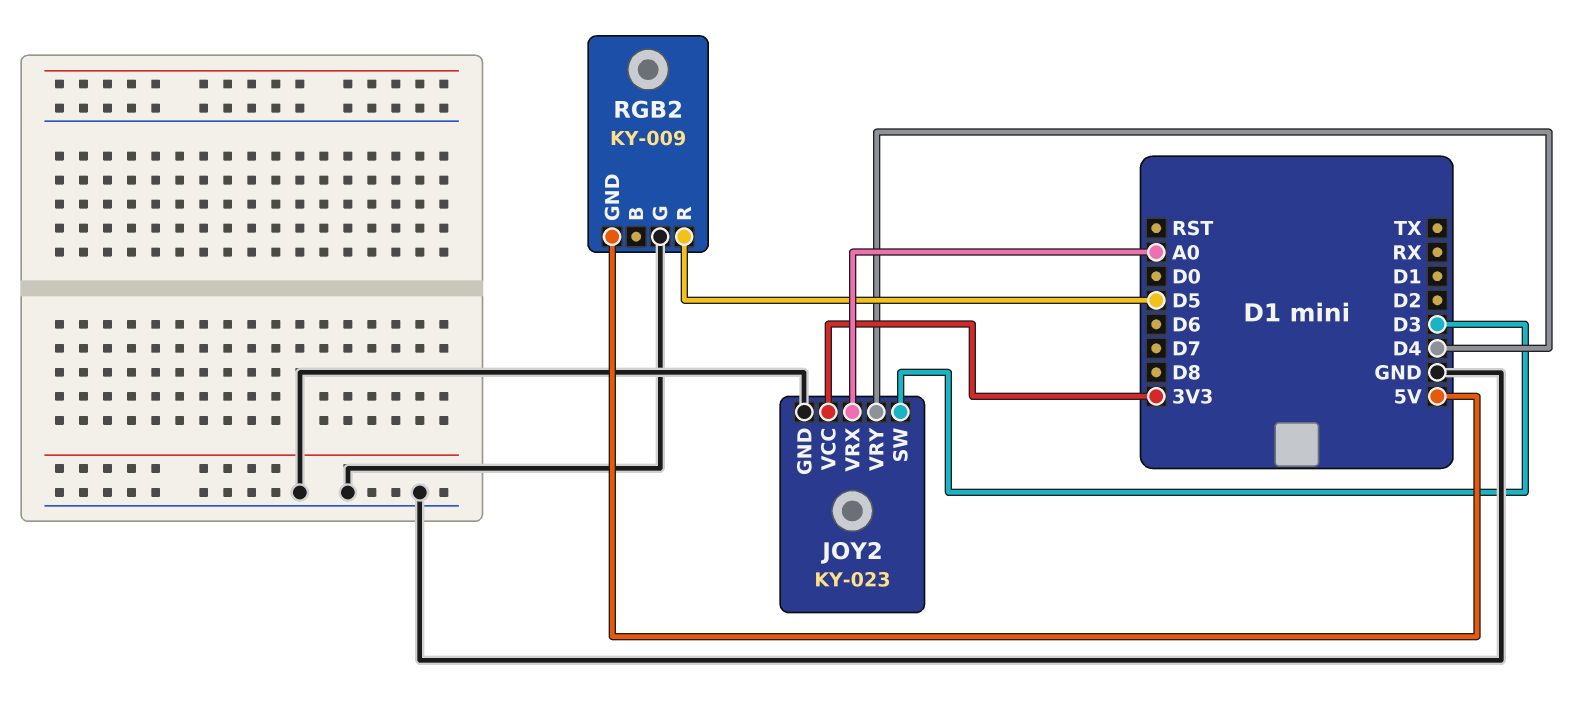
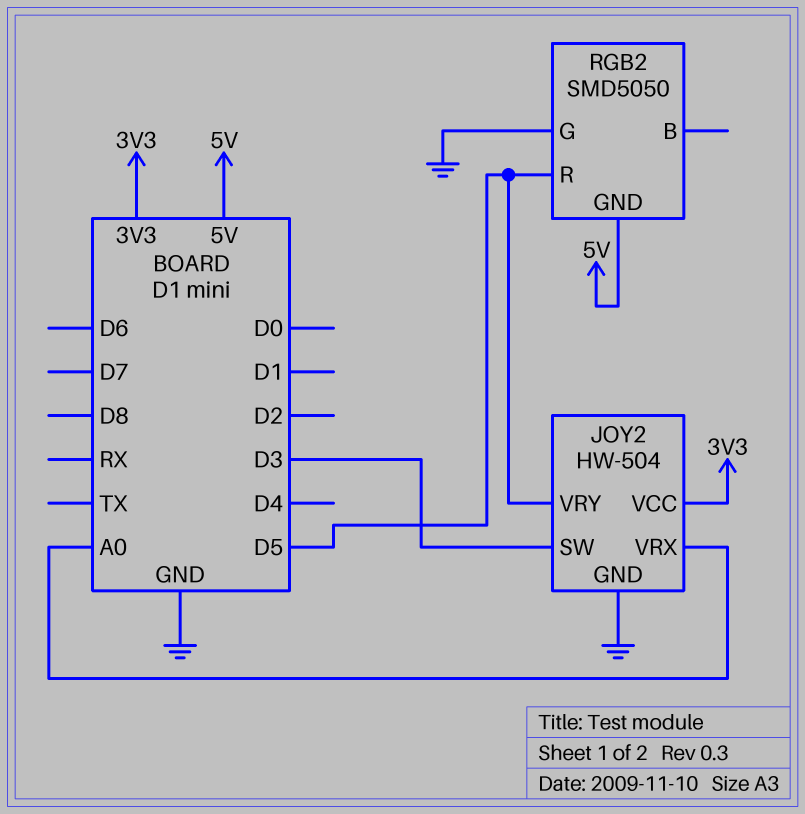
JOY2: KY-023 -> HW-504
JOY2 pin VRY: D4 -> D5
RGB2: KY-009 -> SMD5050

